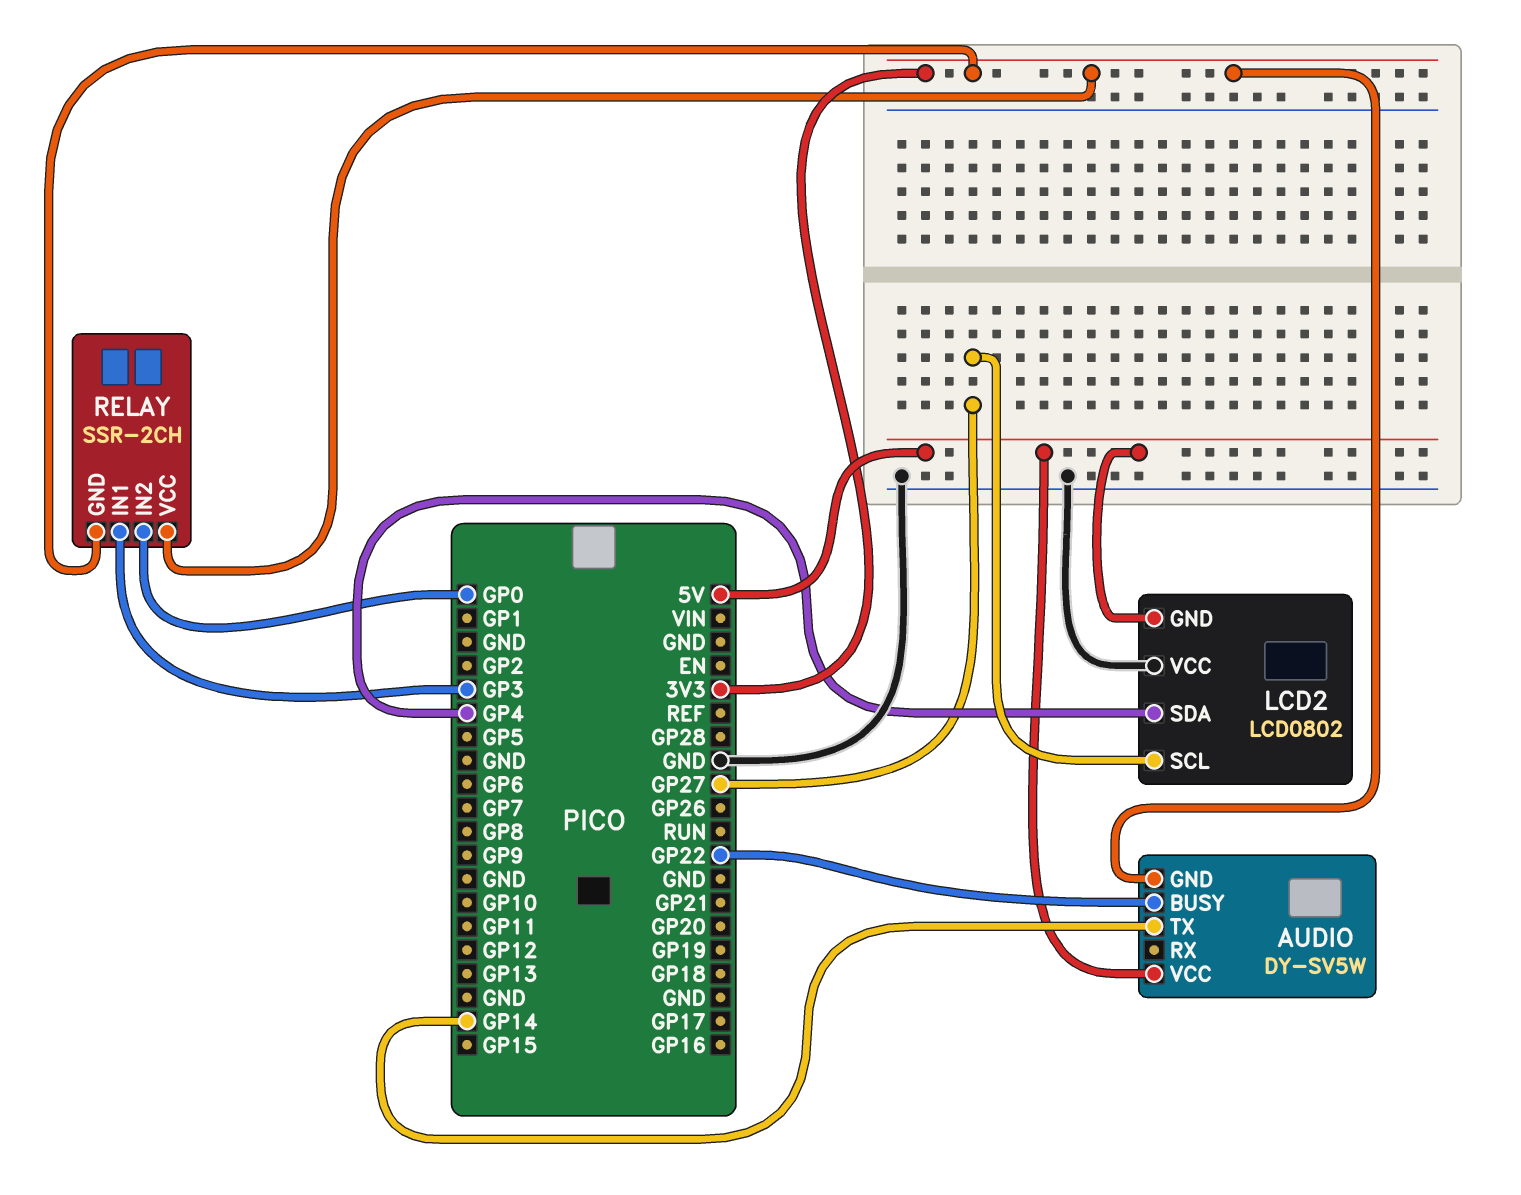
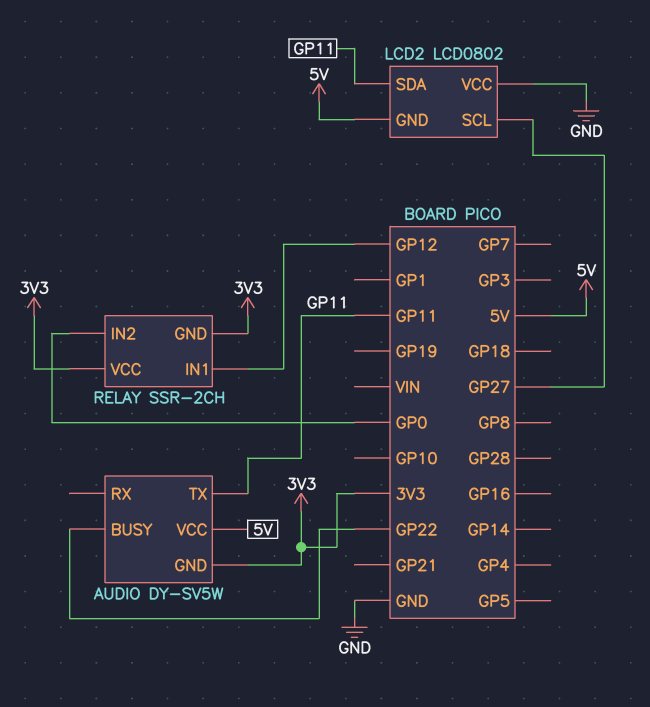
AUDIO pin TX: GP14 -> GP11
LCD2 pin SDA: GP4 -> GP11
RELAY pin IN1: GP3 -> GP12

